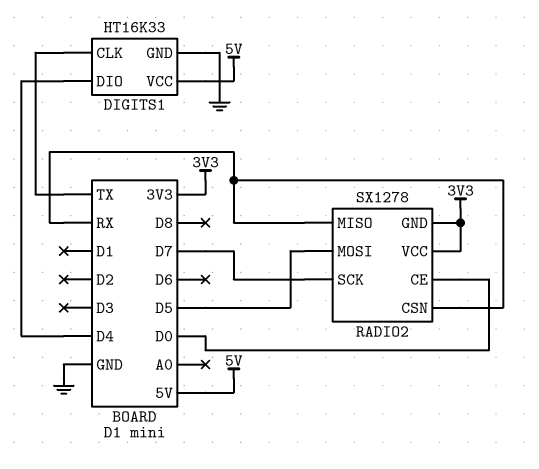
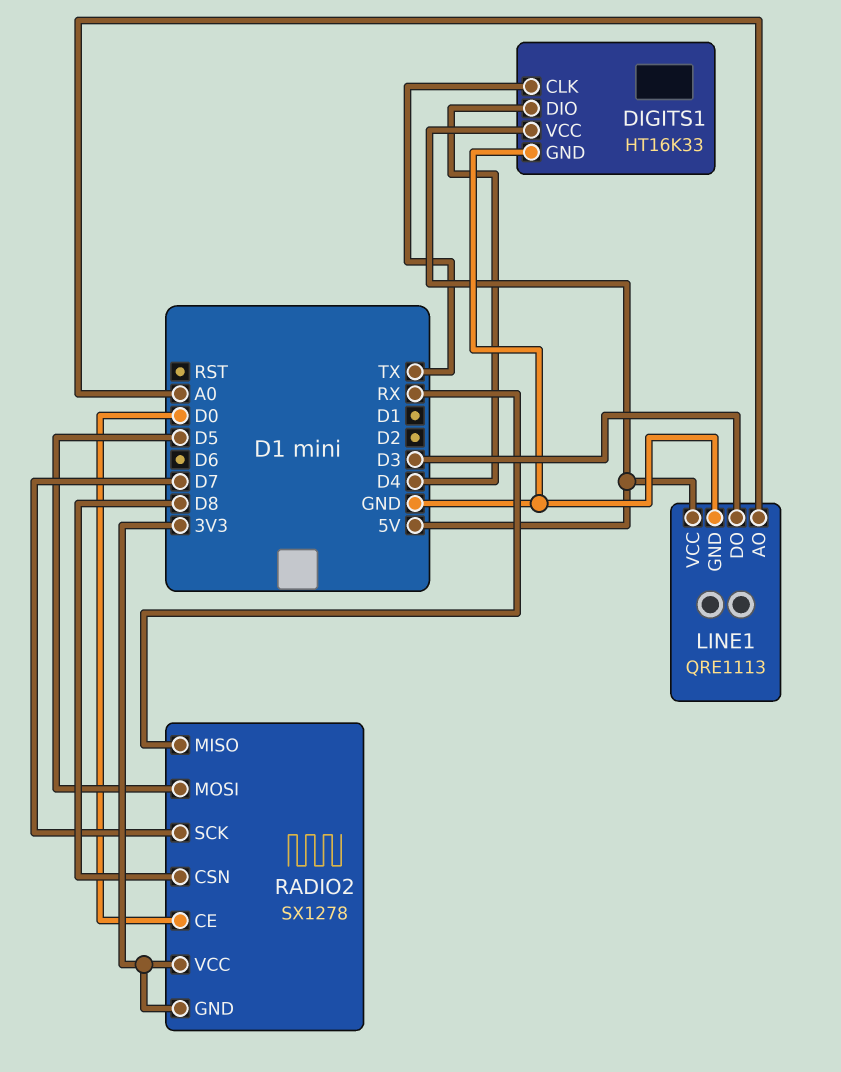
LINE1: none -> QRE1113
LINE1 pin AO: none -> A0
LINE1 pin DO: none -> D3
LINE1 pin GND: none -> GND
LINE1 pin VCC: none -> 5V
RADIO2 pin CSN: RX -> D8

